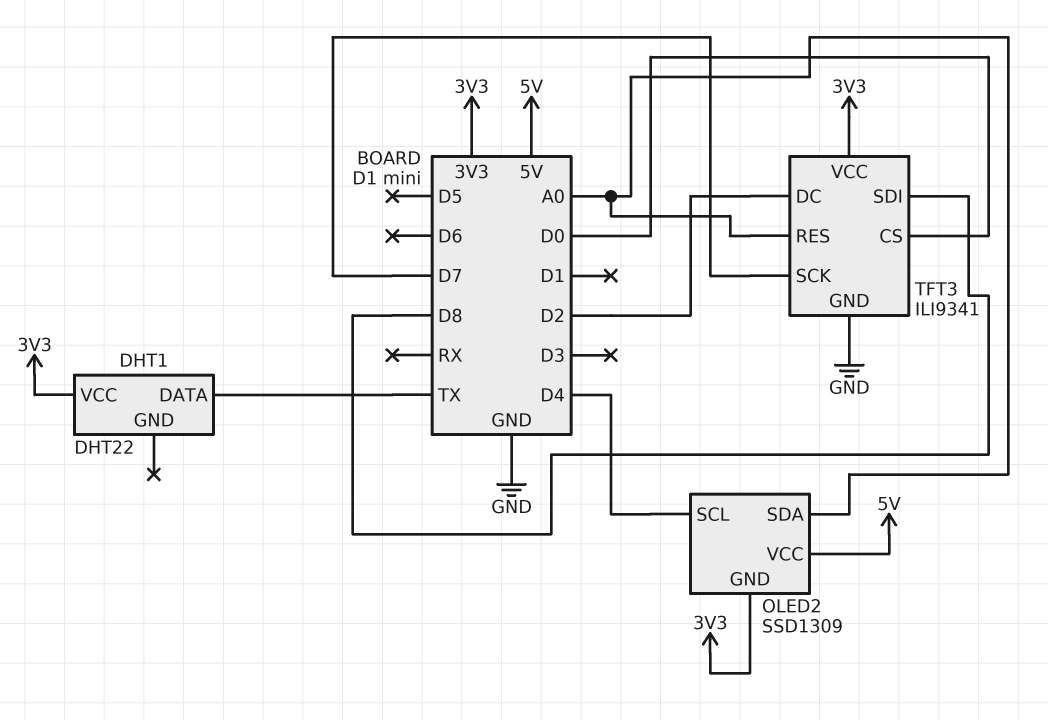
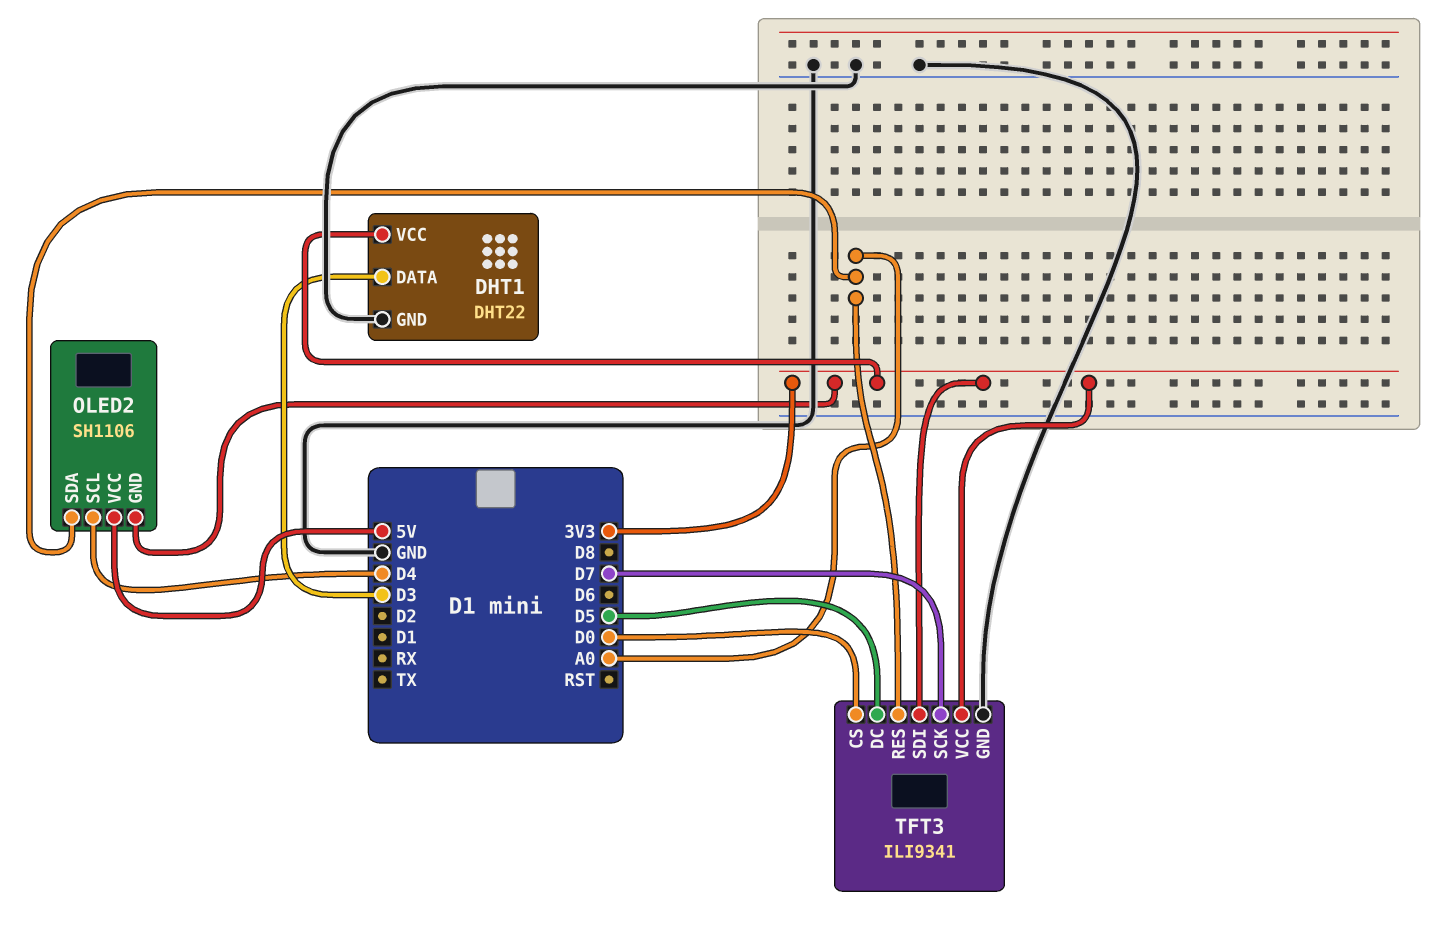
DHT1 pin DATA: TX -> D3
DHT1 pin GND: none -> GND
OLED2: SSD1309 -> SH1106
TFT3 pin DC: D2 -> D5
TFT3 pin SDI: D8 -> 3V3

